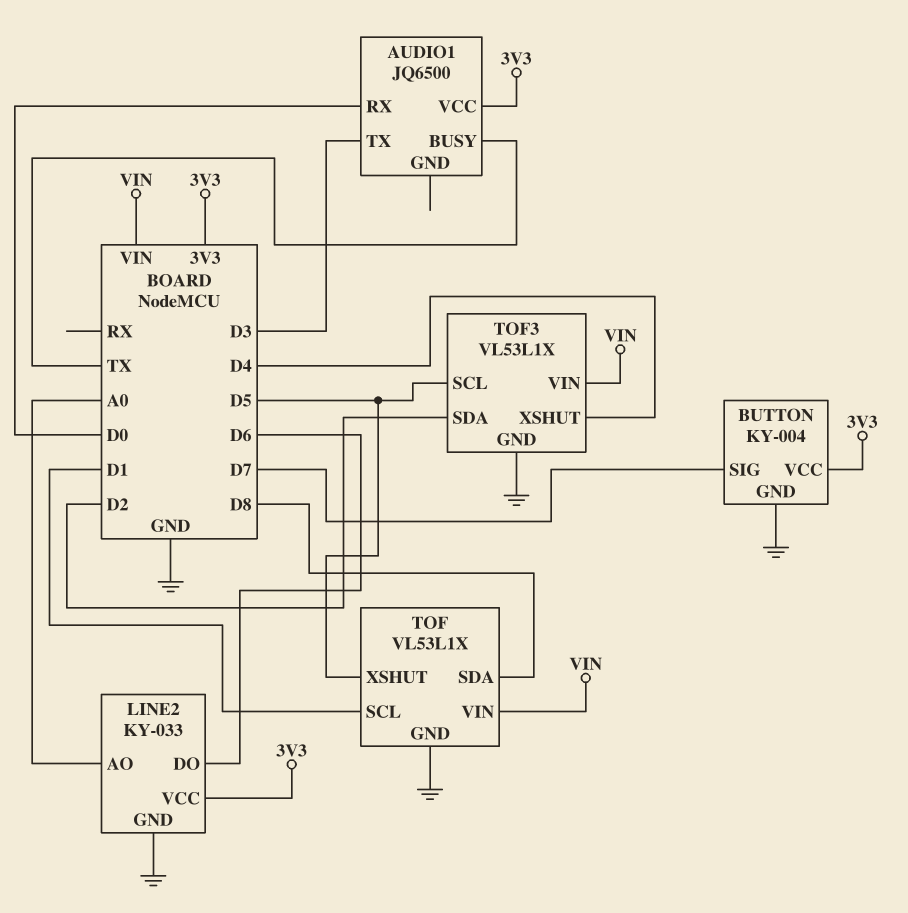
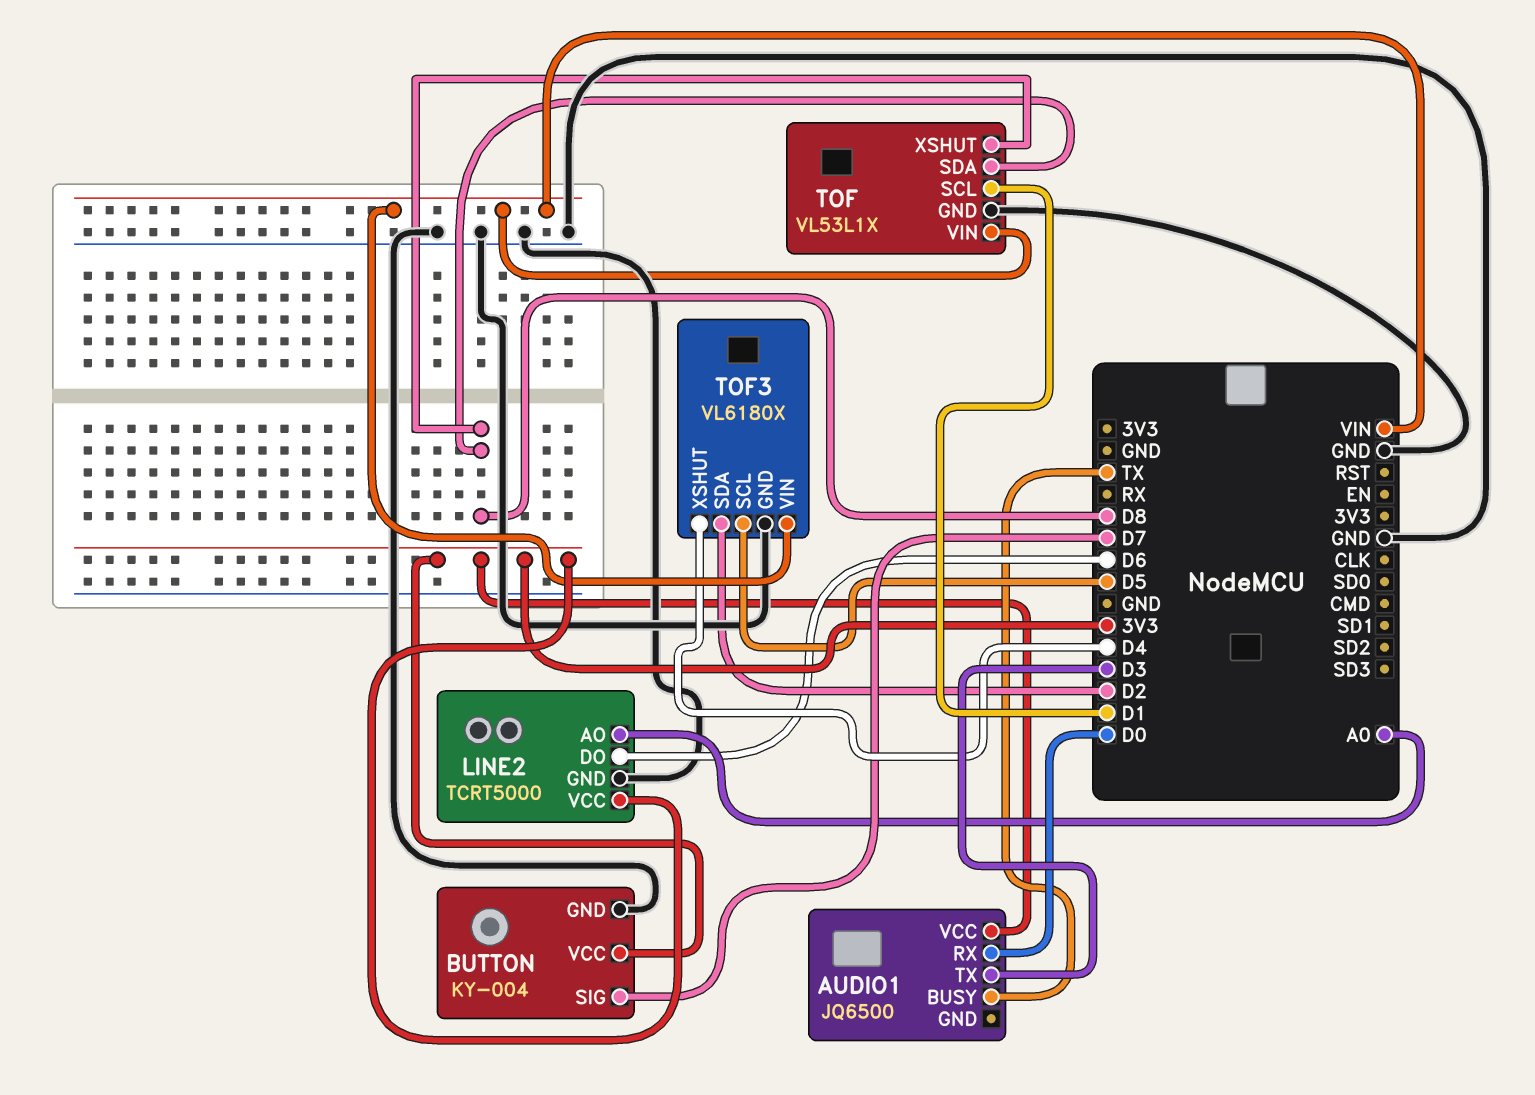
LINE2: KY-033 -> TCRT5000
TOF pin XSHUT: D5 -> D8
TOF3: VL53L1X -> VL6180X

